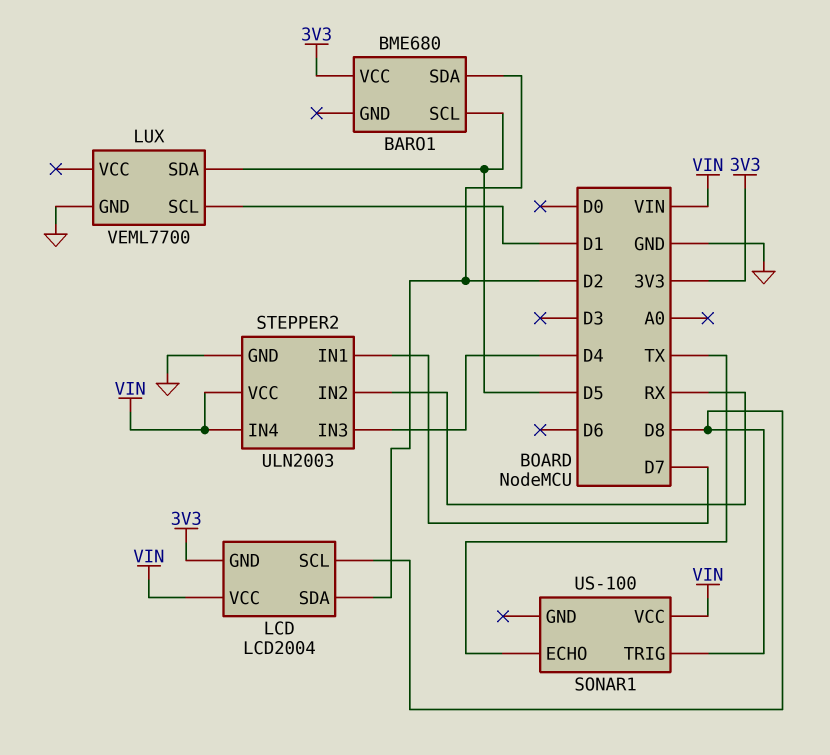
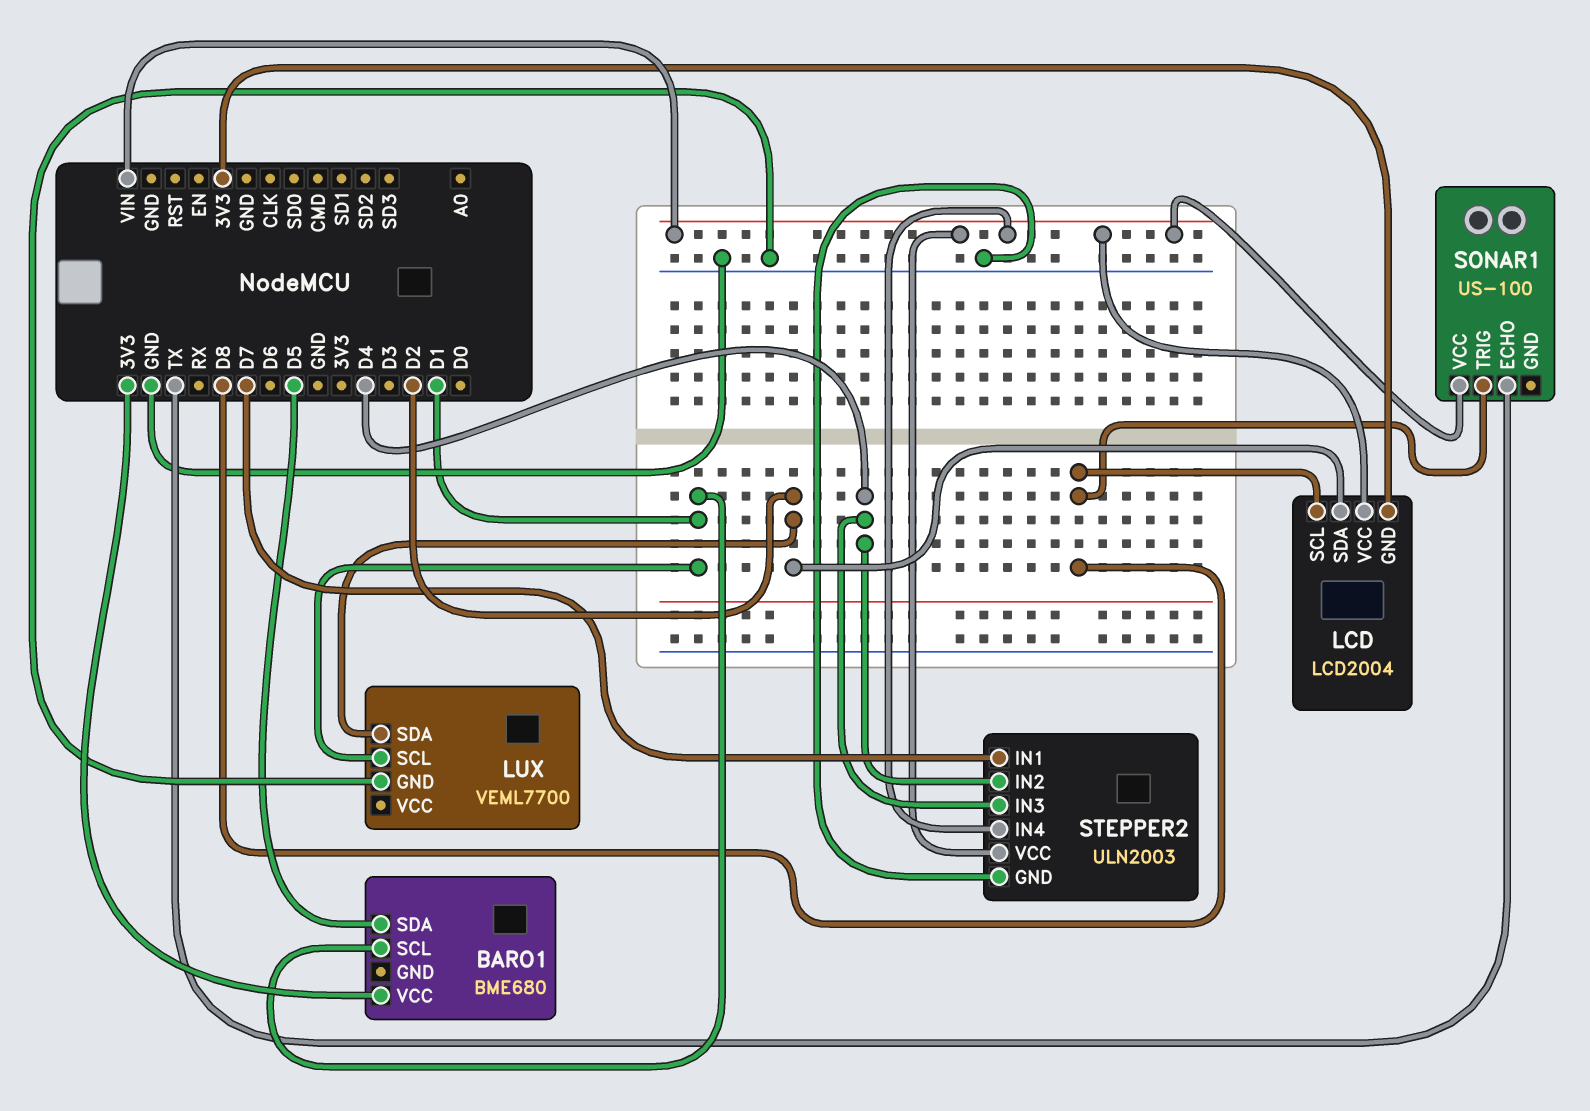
BARO1 pin SCL: D5 -> D1
BARO1 pin SDA: D2 -> D5
LUX pin SDA: D5 -> D2
STEPPER2 pin IN2: RX -> D4

